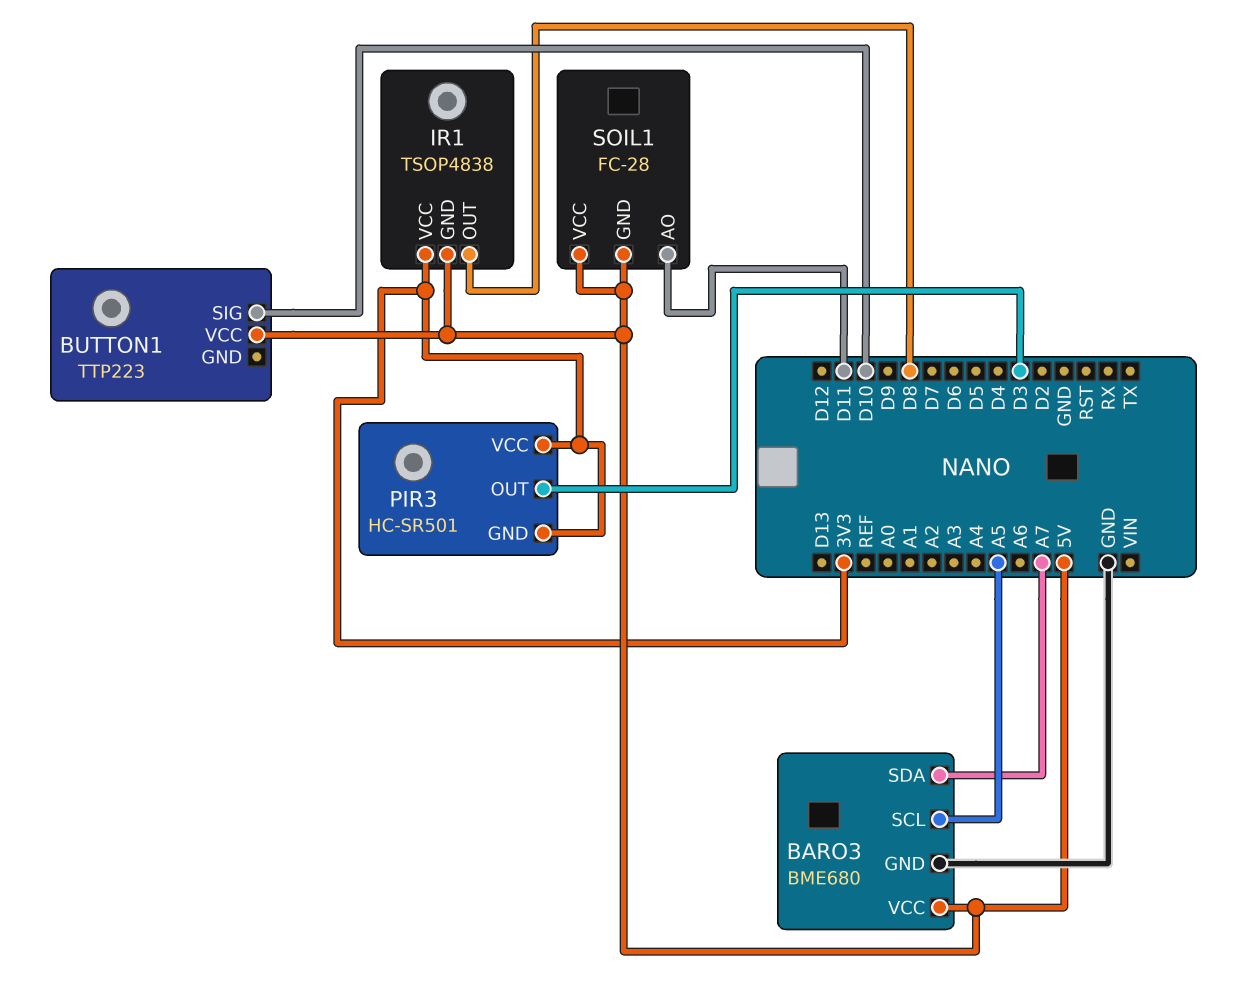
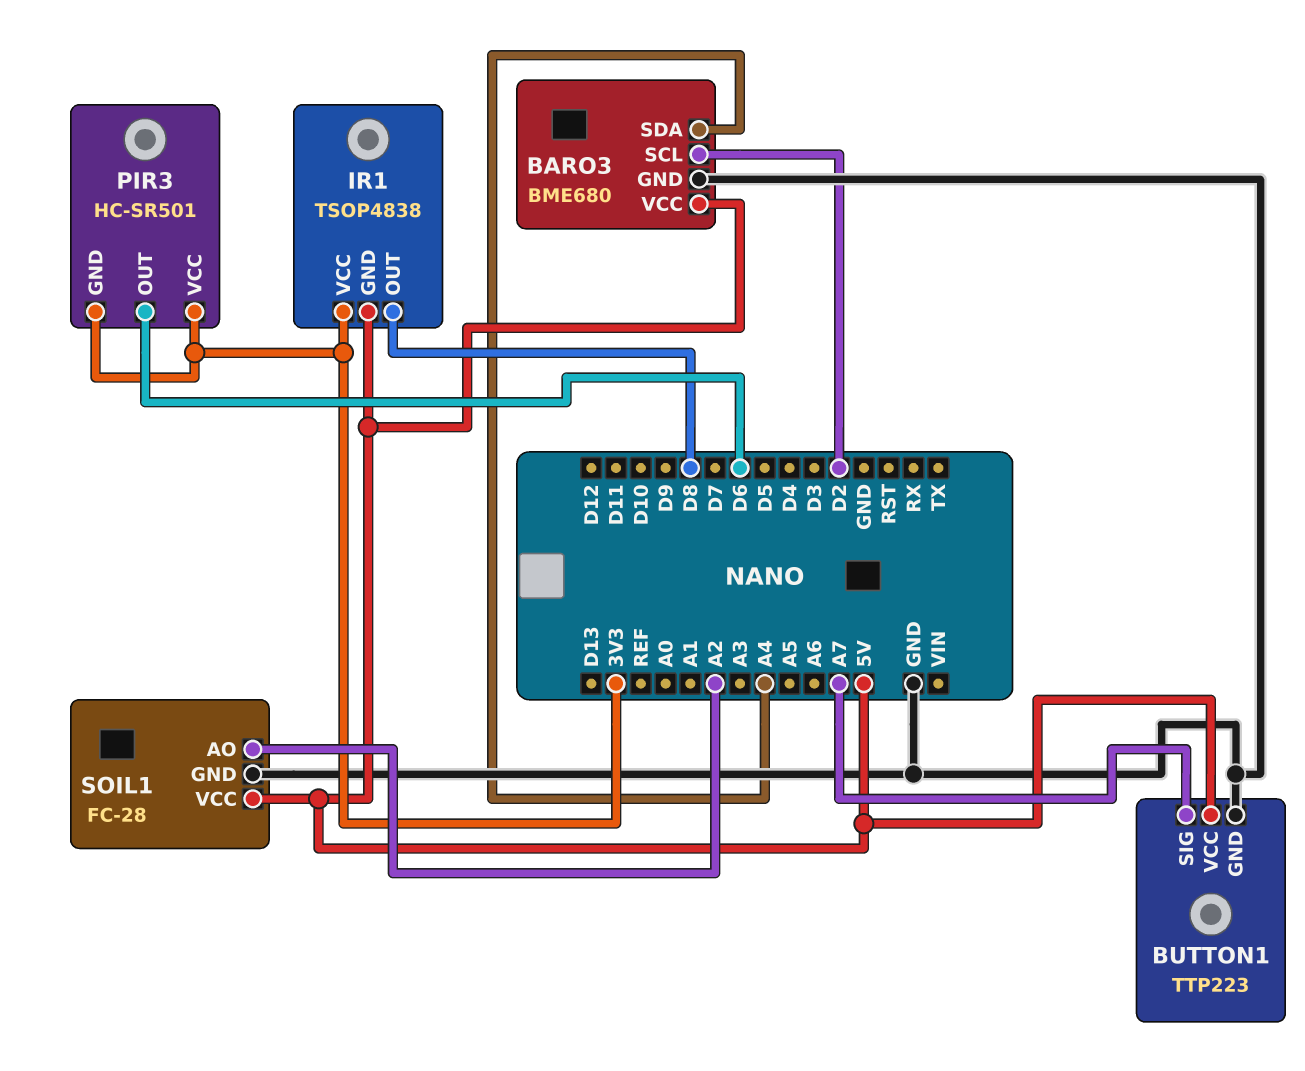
BARO3 pin SCL: A5 -> D2
BARO3 pin SDA: A7 -> A4
BUTTON1 pin GND: none -> GND
BUTTON1 pin SIG: D10 -> A7
PIR3 pin OUT: D3 -> D6
SOIL1 pin AO: D11 -> A2
SOIL1 pin GND: 5V -> GND

